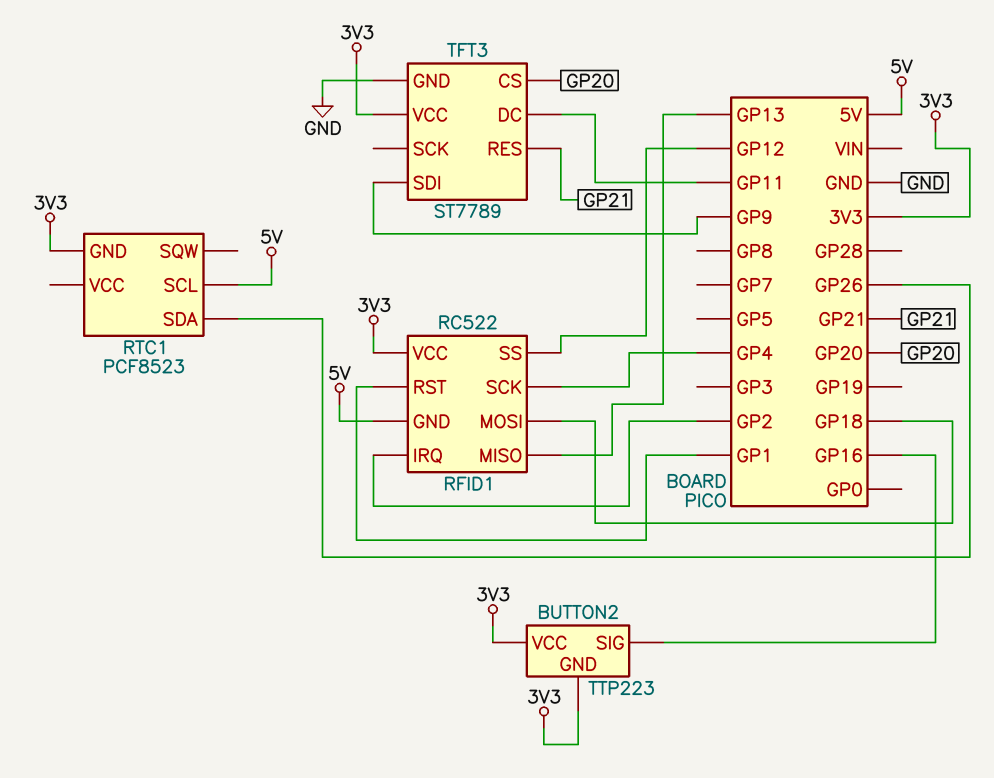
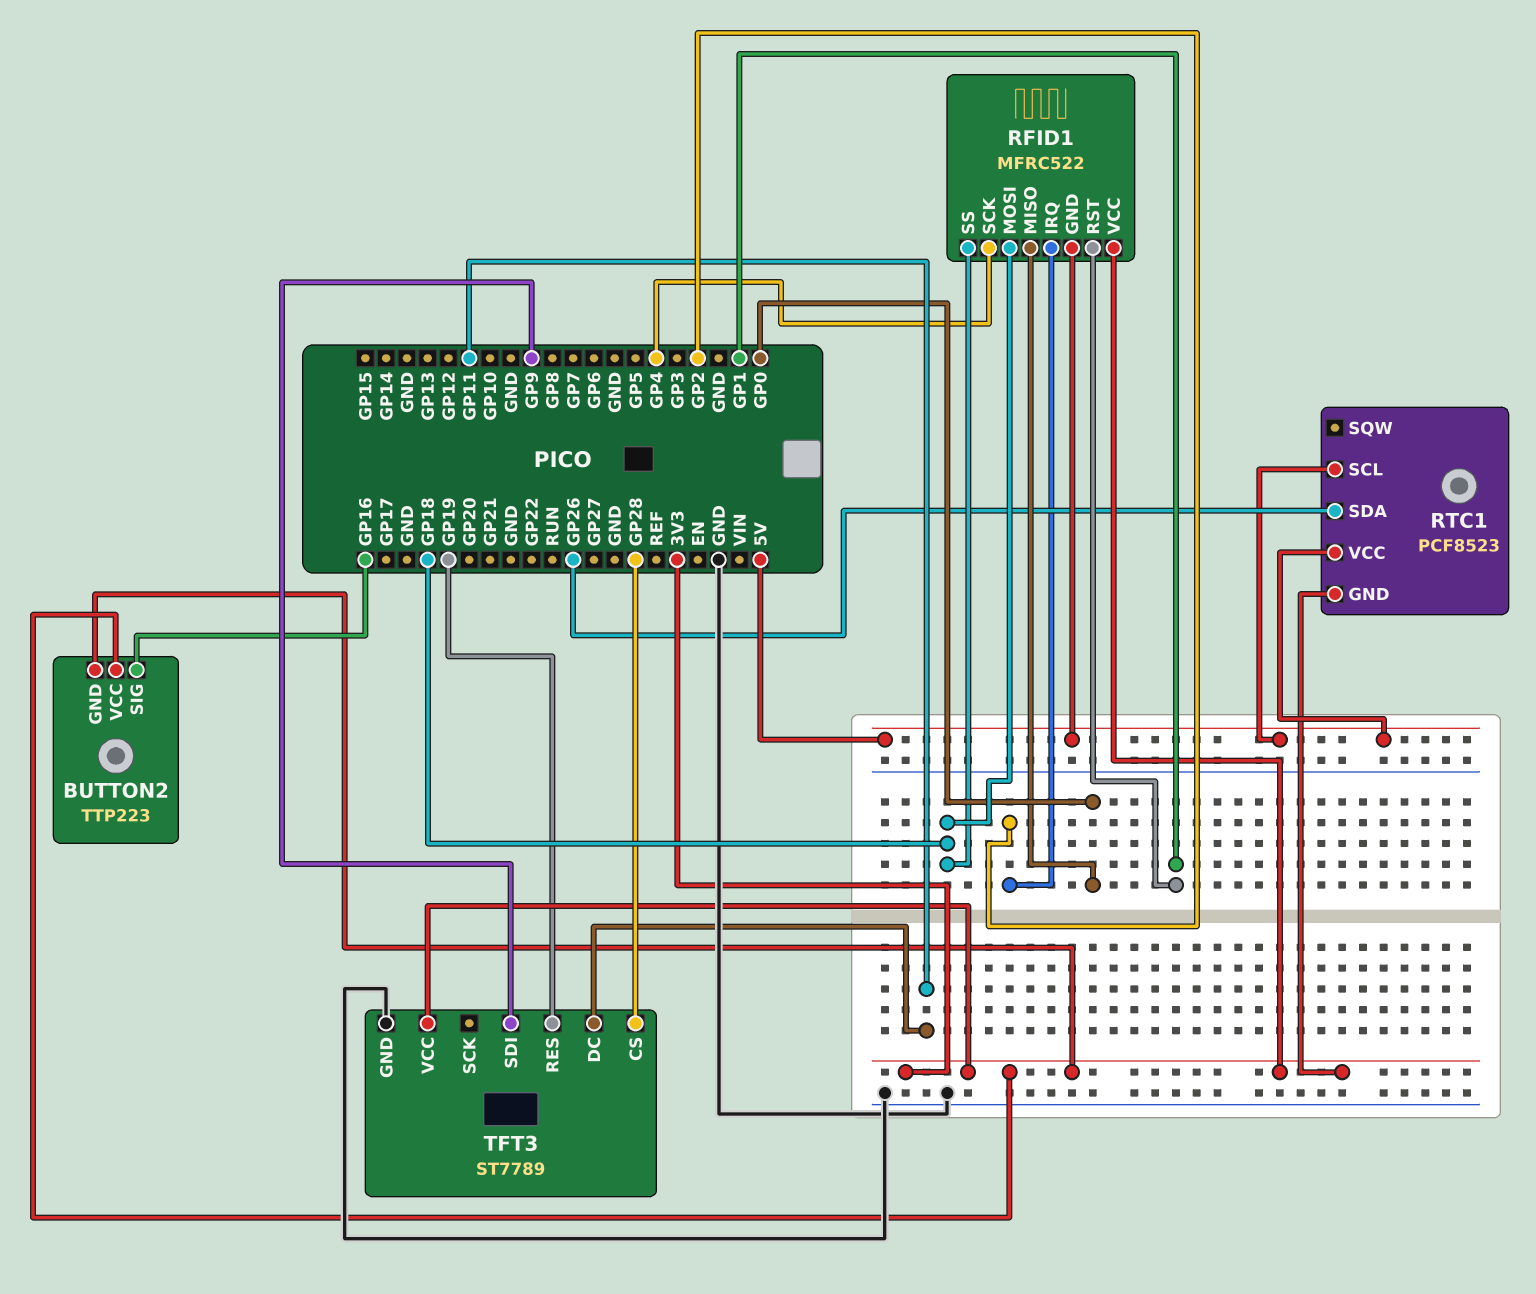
RFID1: RC522 -> MFRC522
RFID1 pin MISO: GP13 -> GP0
RFID1 pin SS: GP12 -> GP18
RTC1 pin VCC: none -> 5V
TFT3 pin CS: GP20 -> GP28
TFT3 pin RES: GP21 -> GP19

